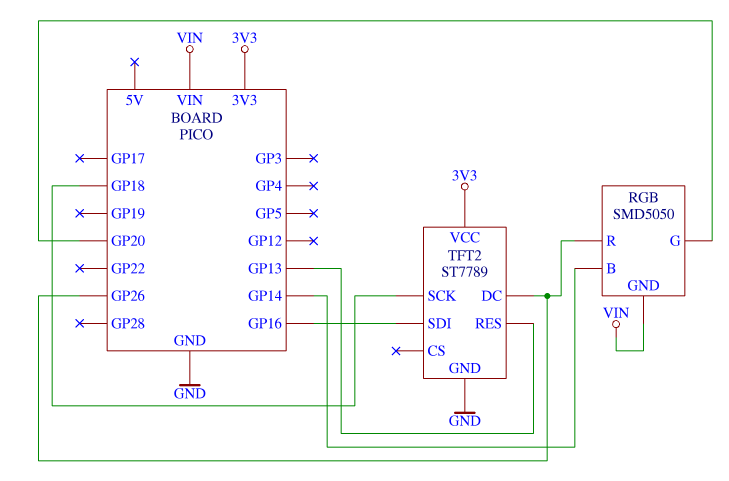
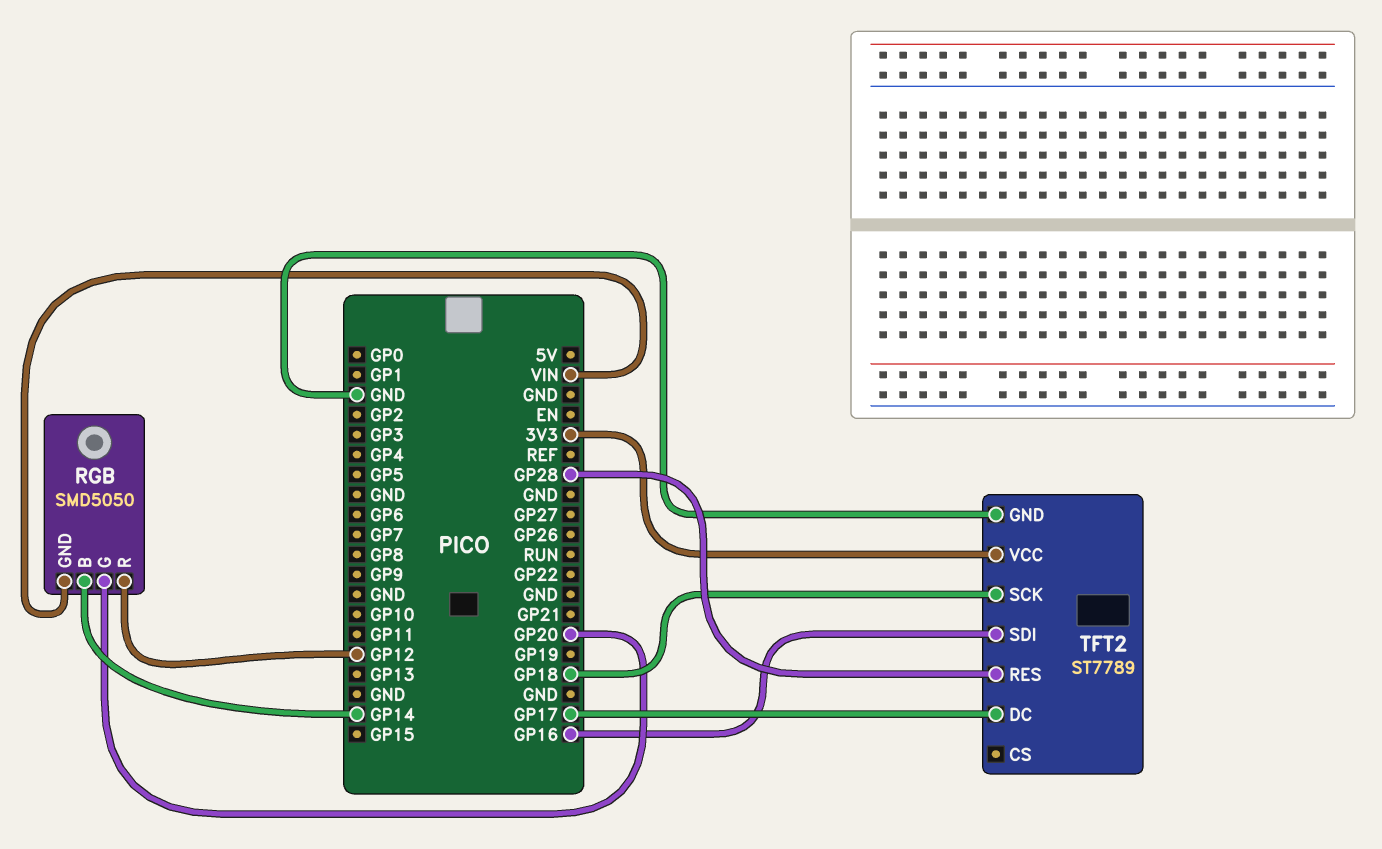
RGB pin R: GP26 -> GP12
TFT2 pin DC: GP26 -> GP17
TFT2 pin RES: GP13 -> GP28

